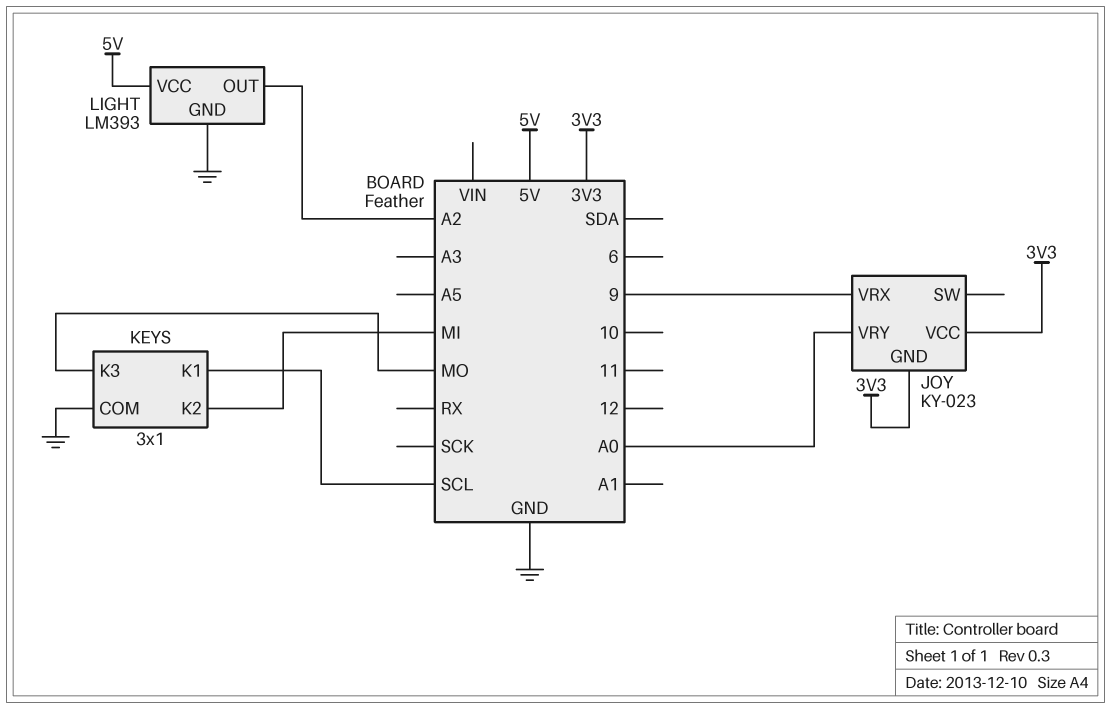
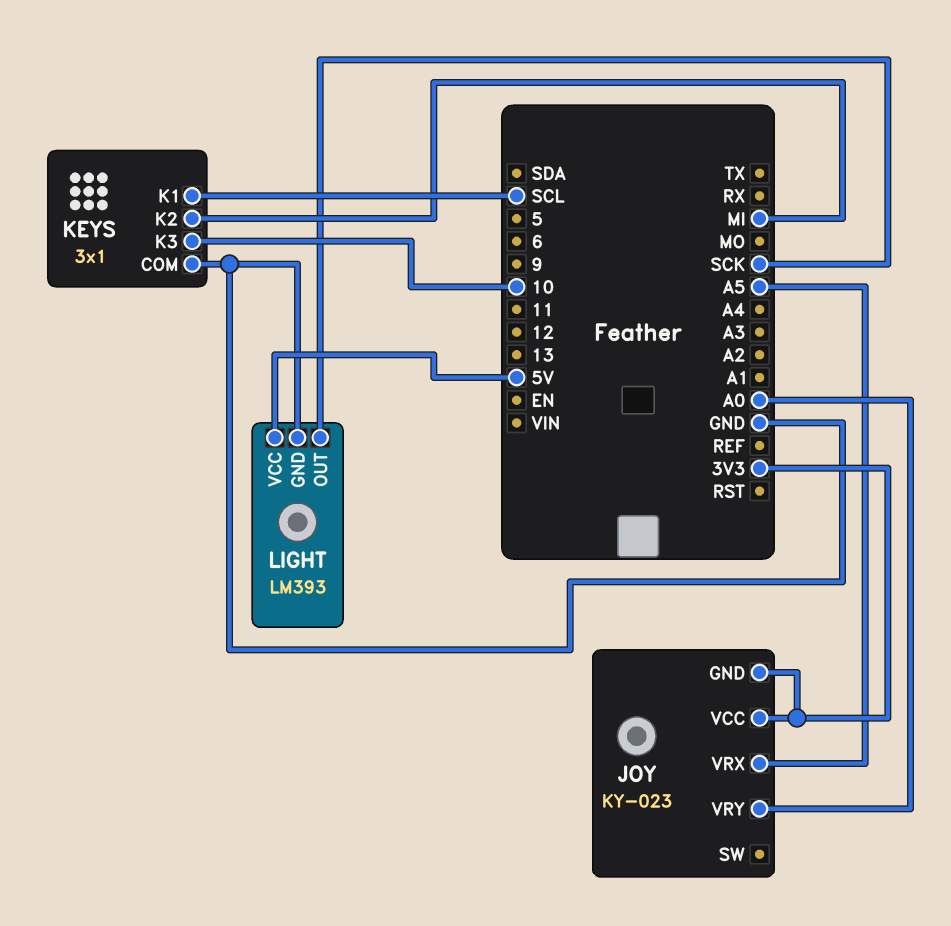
JOY pin VRX: 9 -> A5
KEYS pin K3: MO -> 10
LIGHT pin OUT: A2 -> SCK

